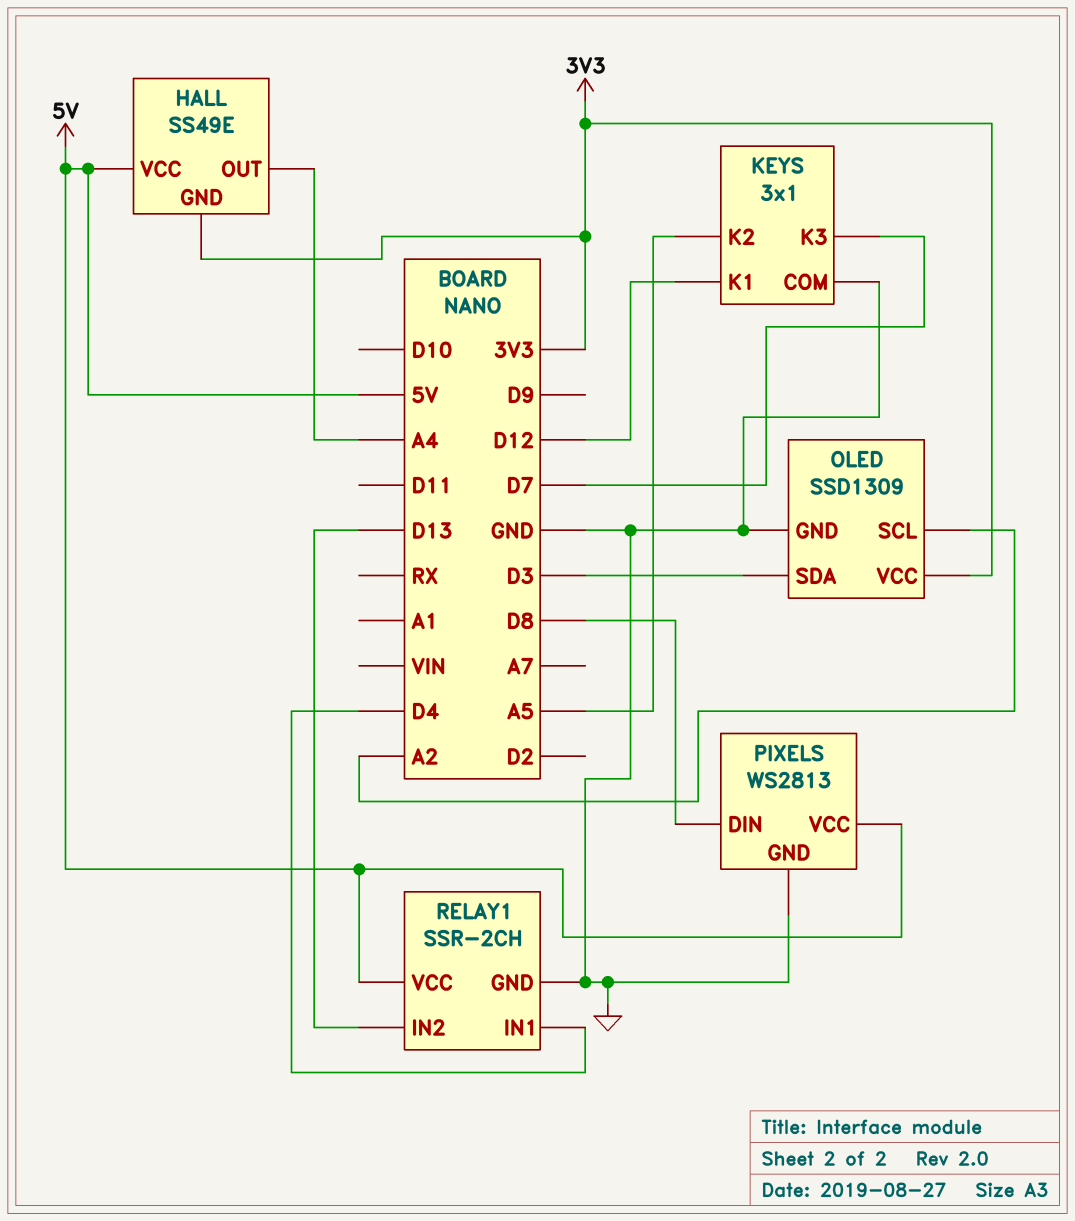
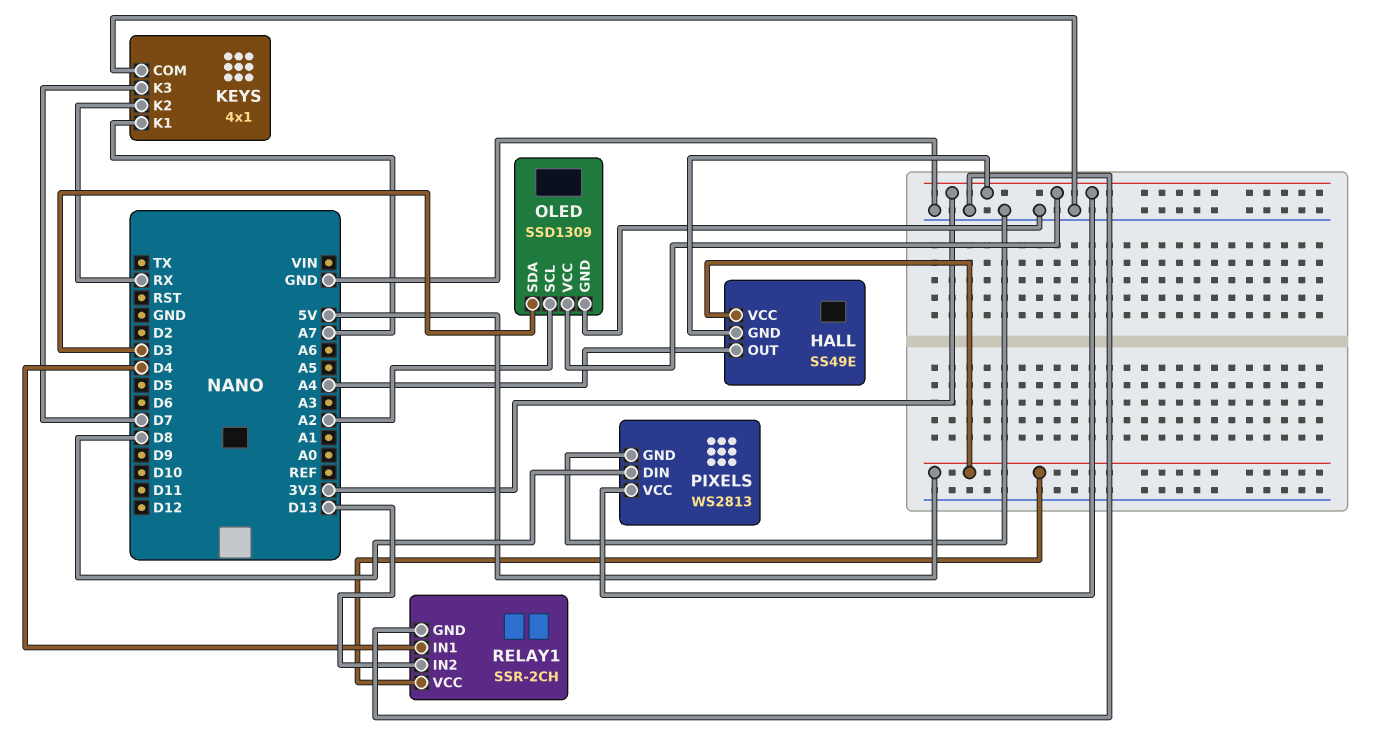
KEYS: 3x1 -> 4x1
KEYS pin K1: D12 -> A7
KEYS pin K2: A5 -> RX
PIXELS pin VCC: 5V -> 3V3

